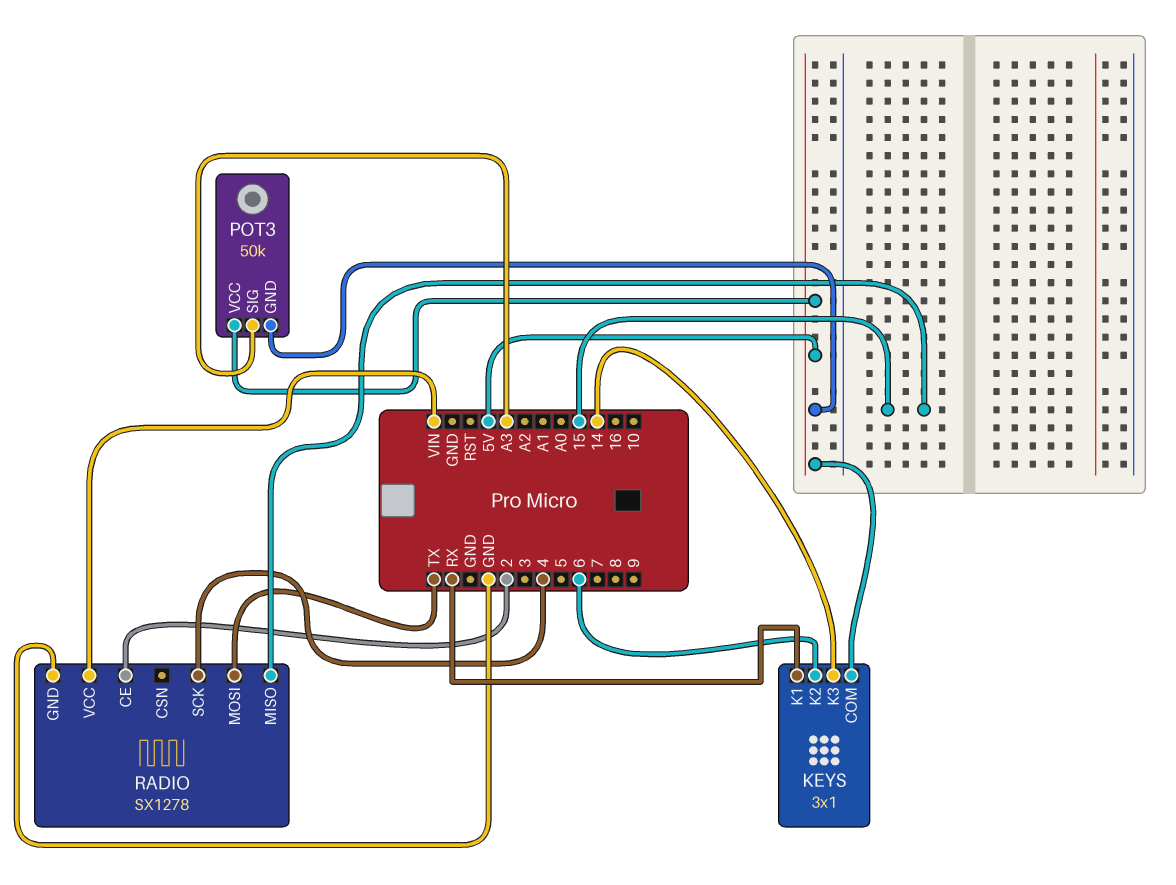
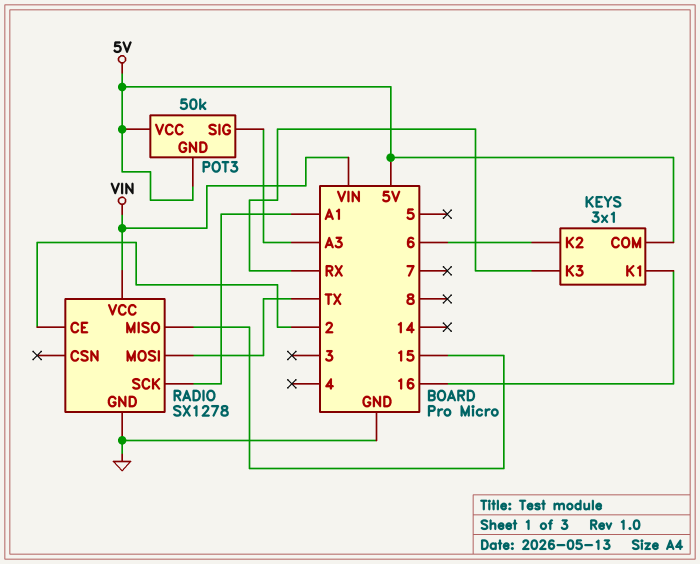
KEYS pin K1: RX -> 16
KEYS pin K3: 14 -> RX
RADIO pin SCK: 4 -> A1

